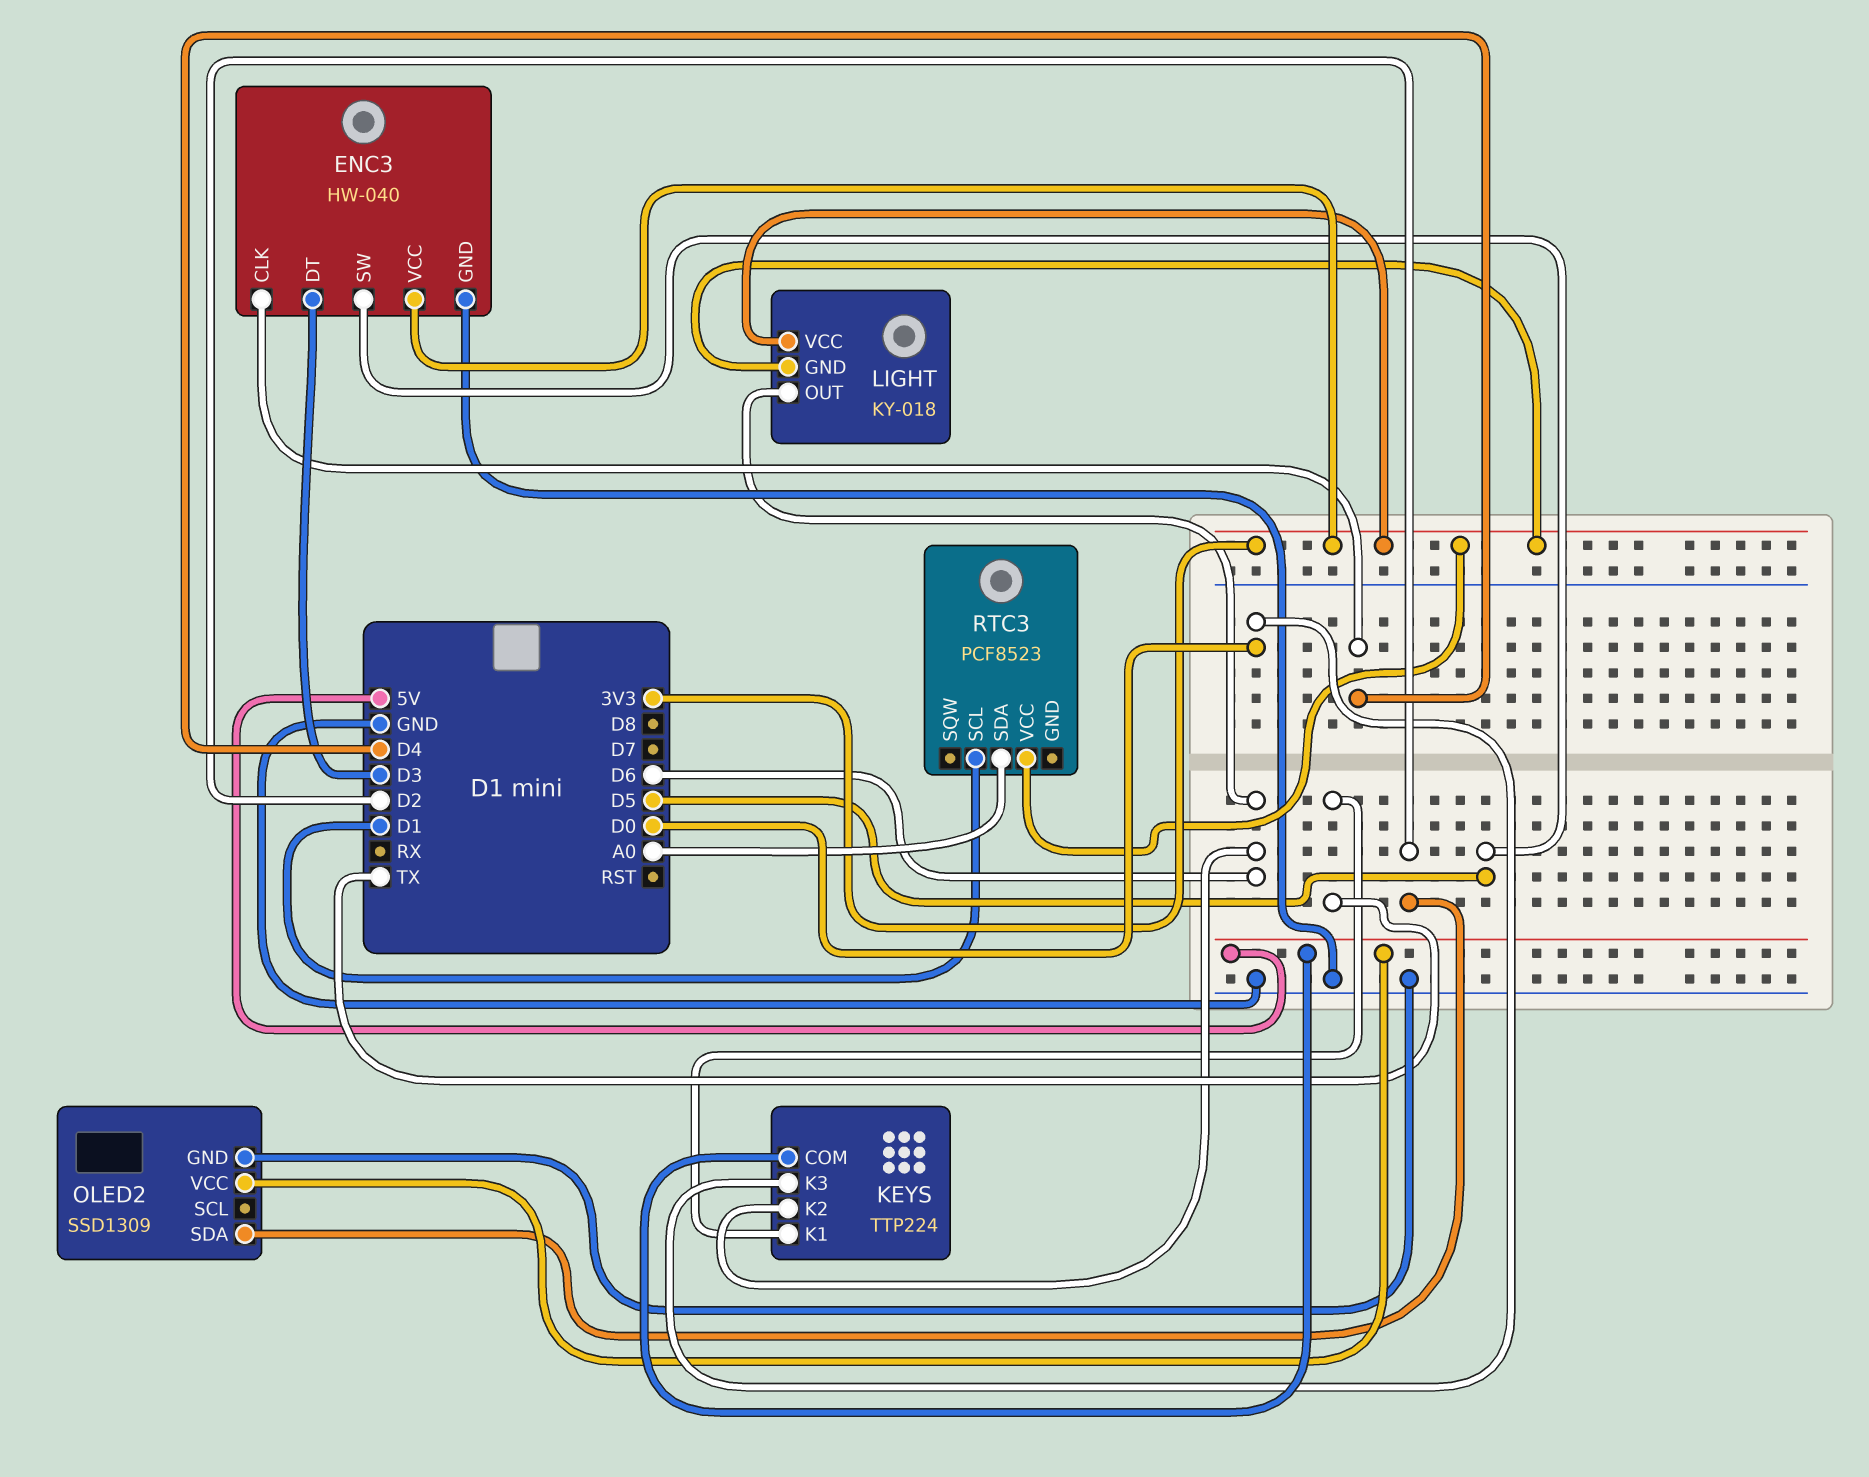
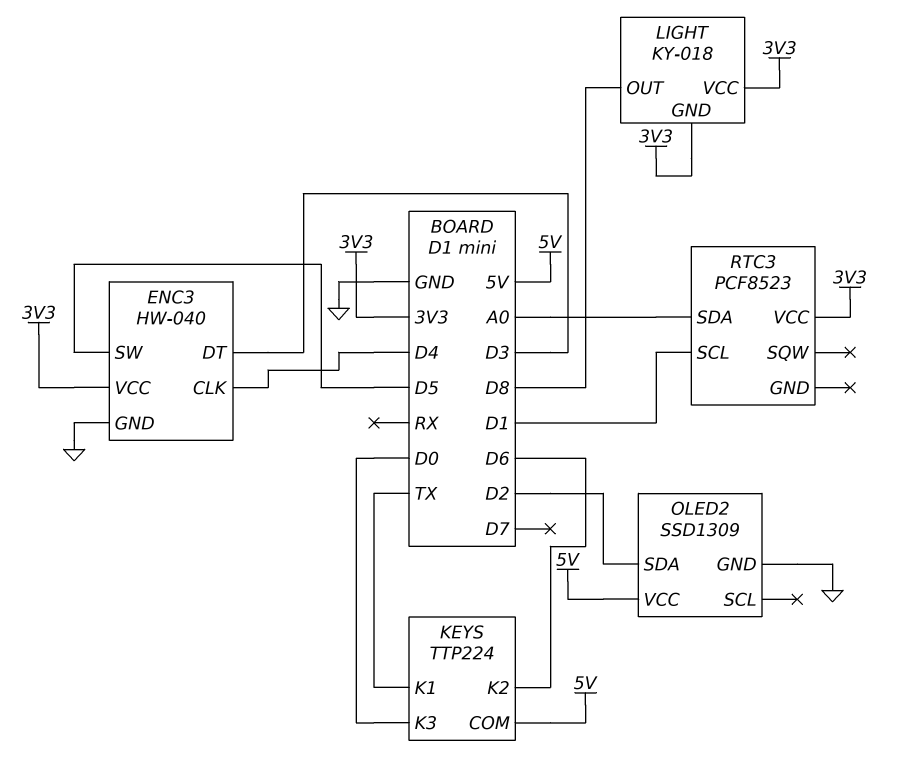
LIGHT pin OUT: D6 -> D8

